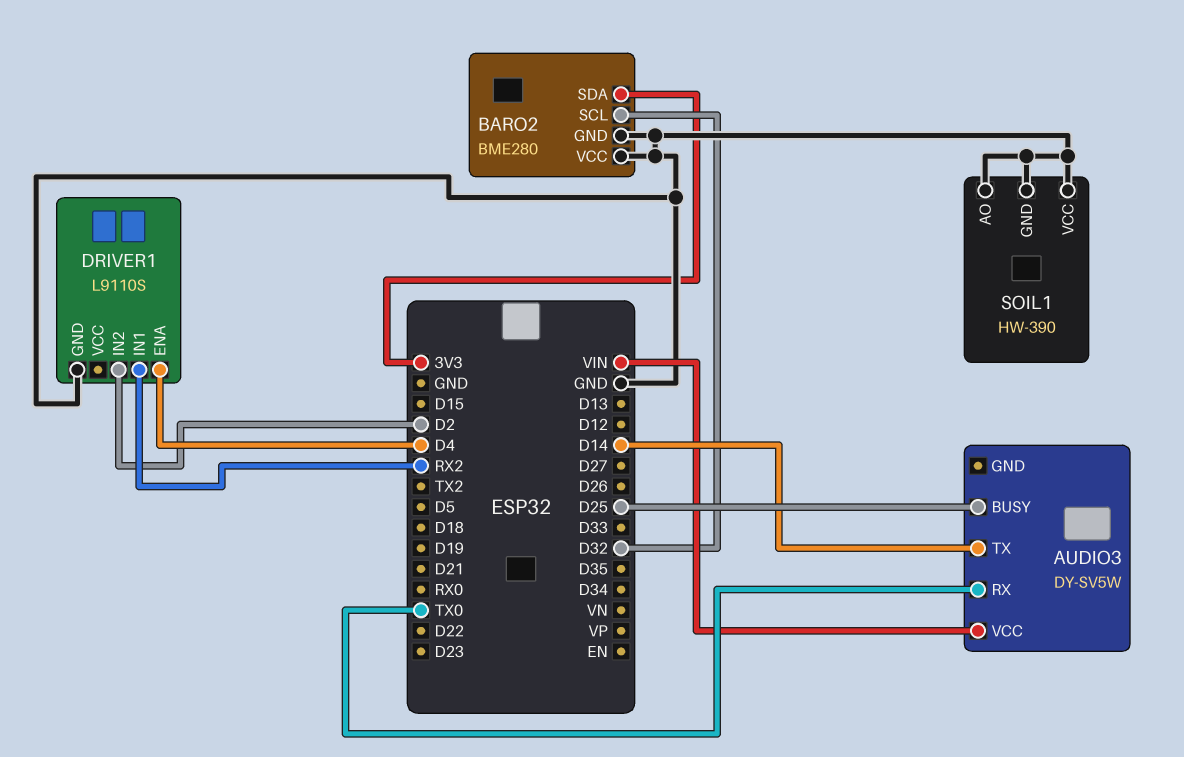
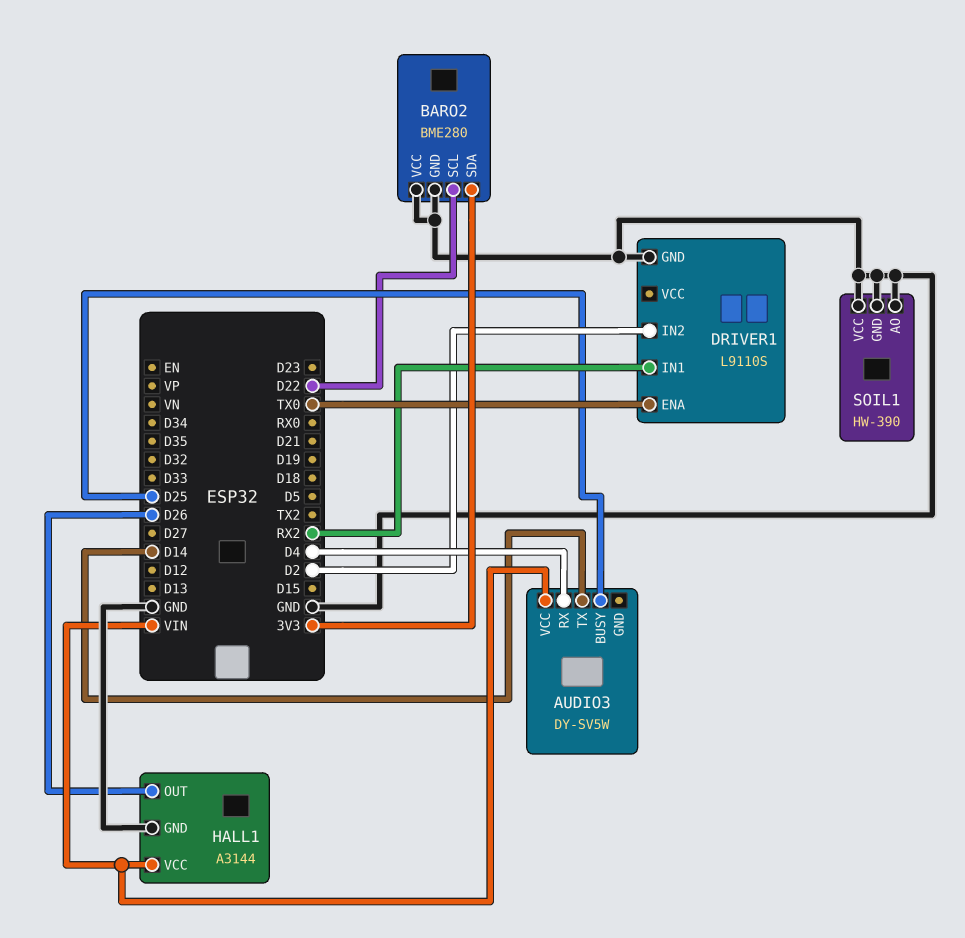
AUDIO3 pin RX: TX0 -> D4
BARO2 pin SCL: D32 -> D22
DRIVER1 pin ENA: D4 -> TX0
HALL1: none -> A3144
HALL1 pin GND: none -> GND
HALL1 pin OUT: none -> D26
HALL1 pin VCC: none -> VIN

